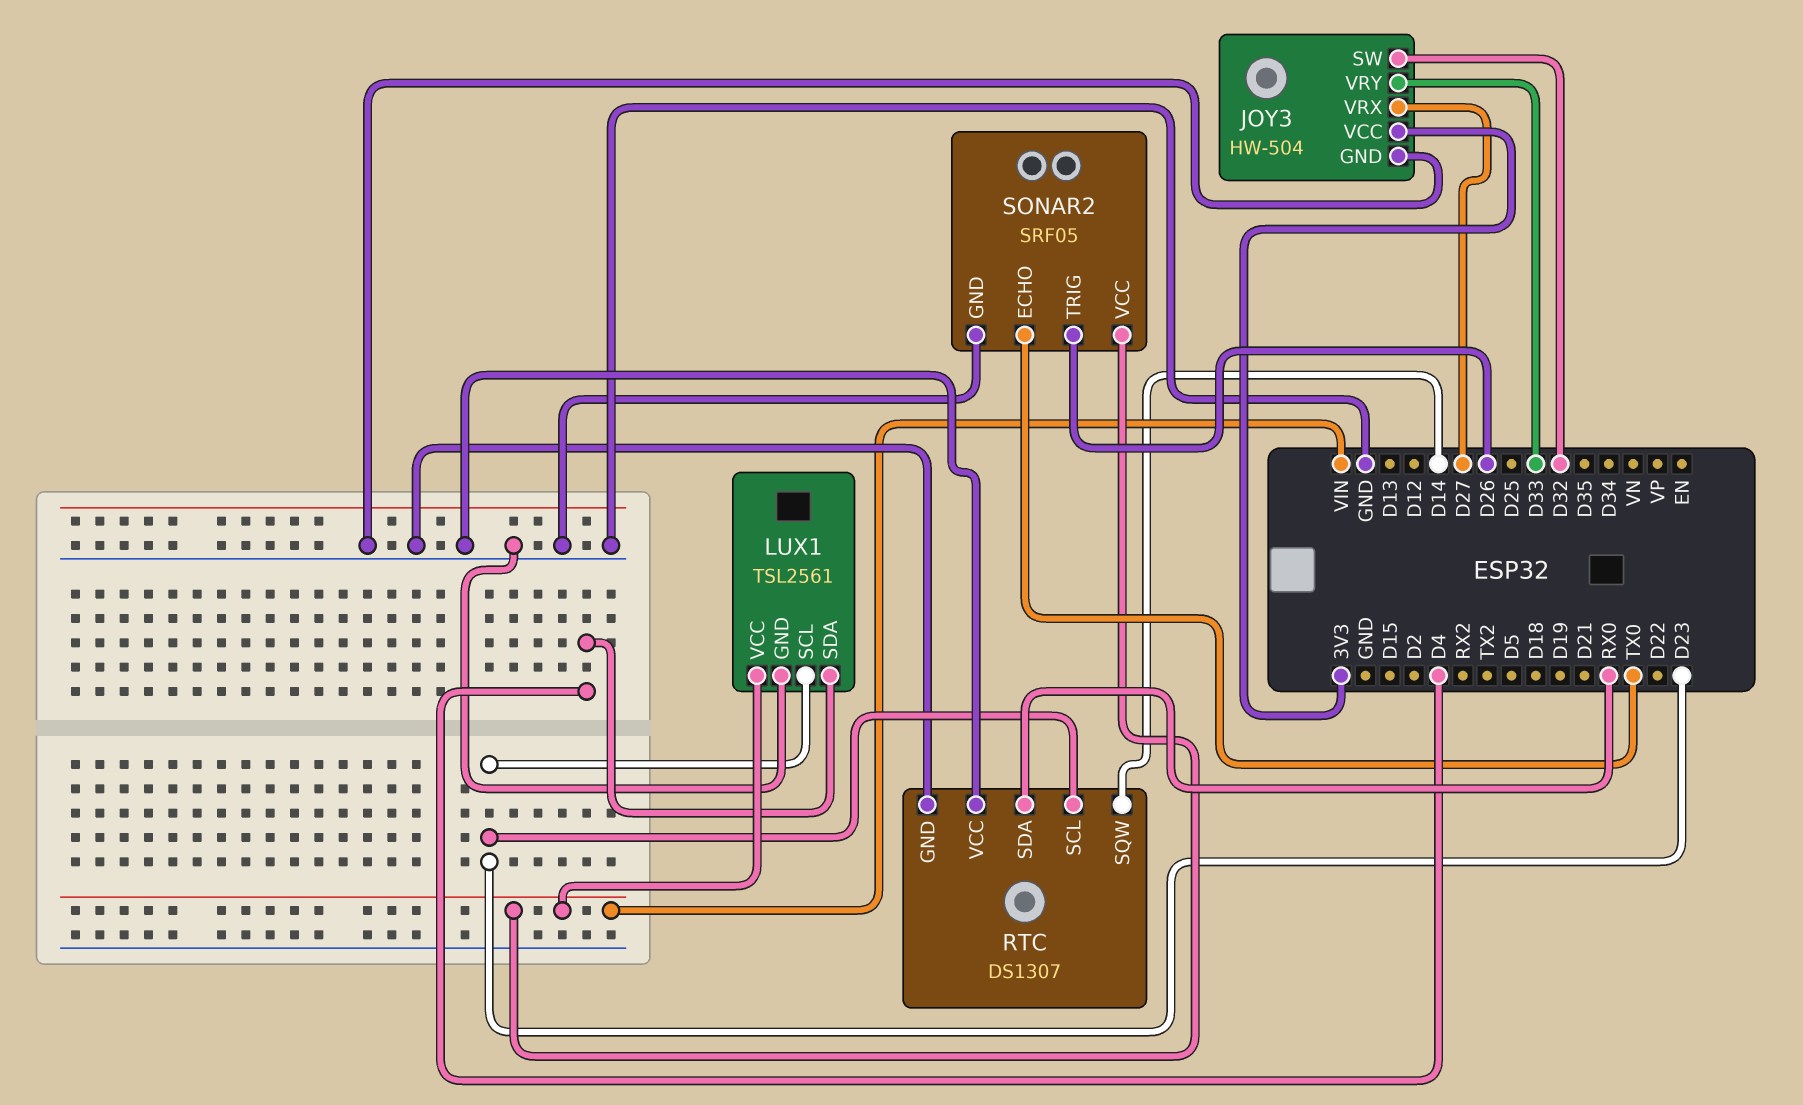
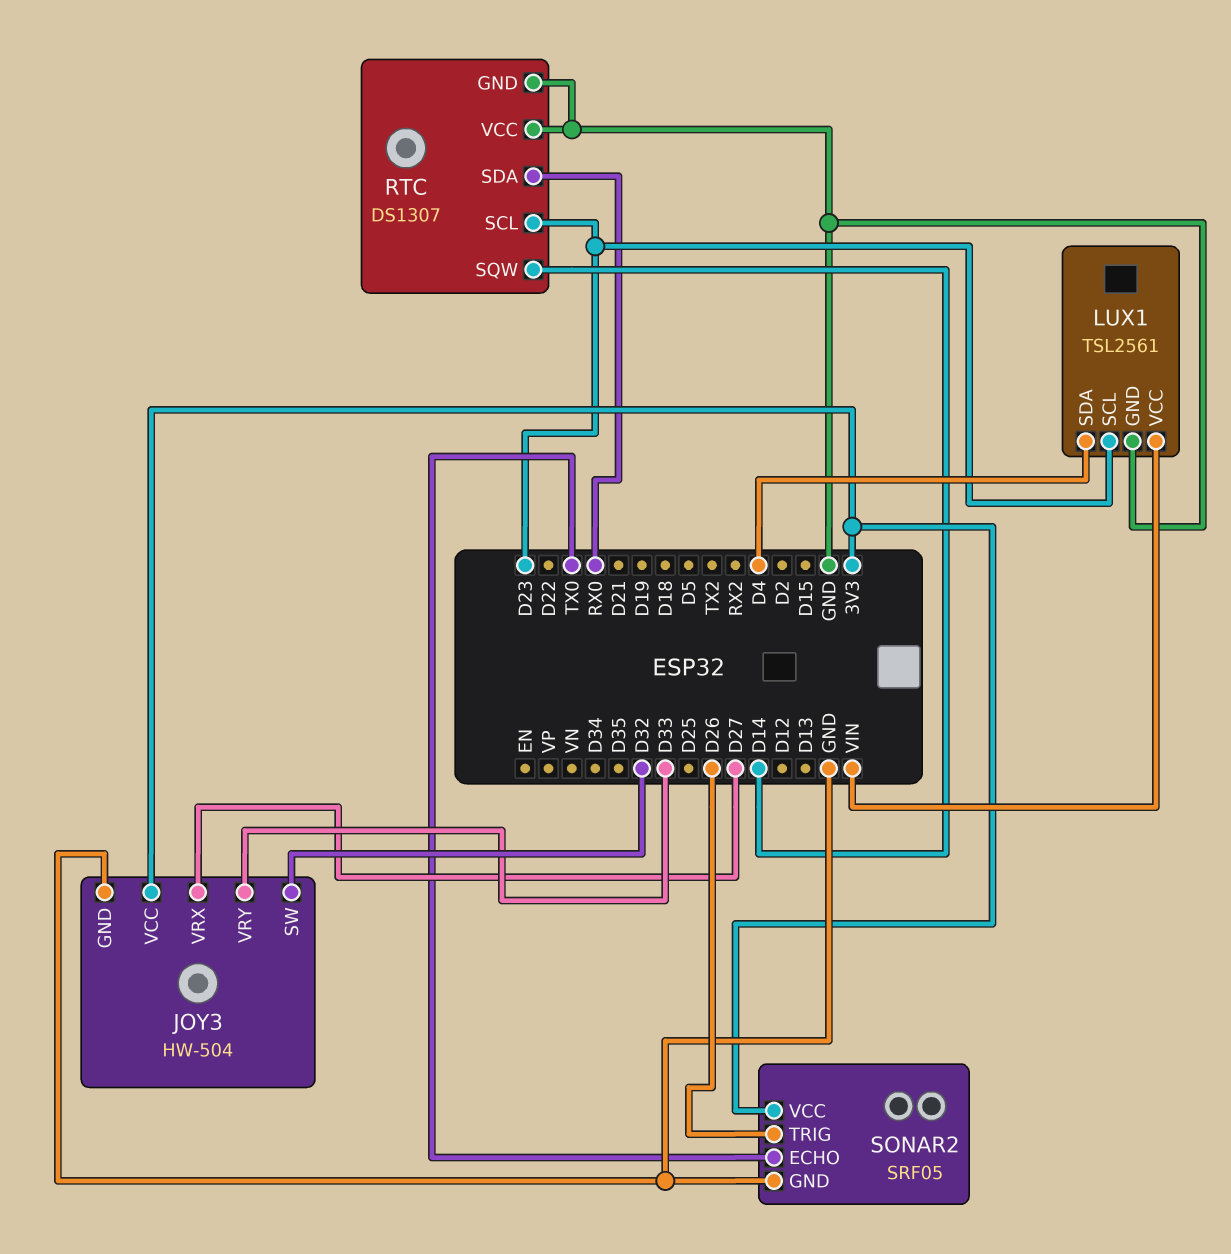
SONAR2 pin VCC: VIN -> 3V3

